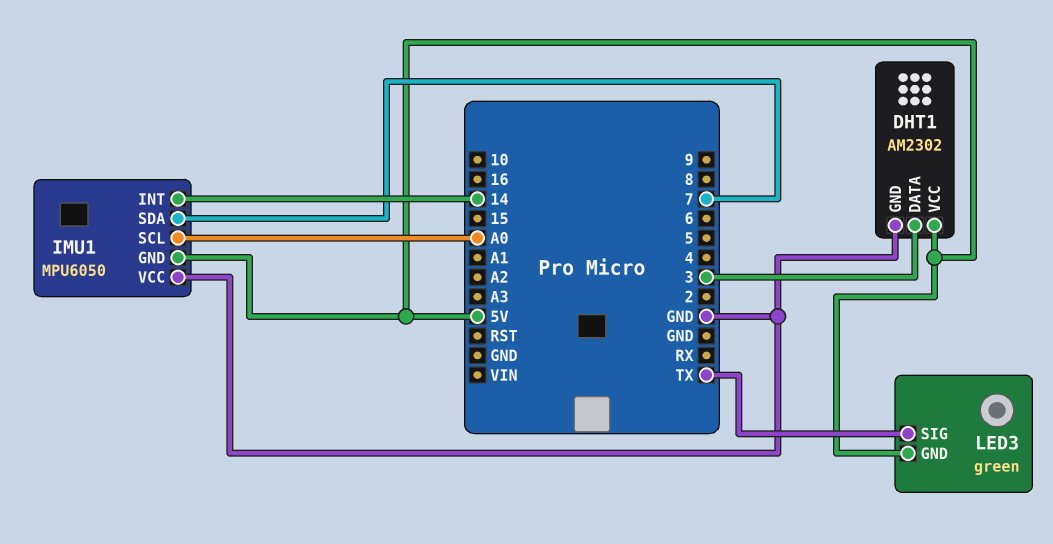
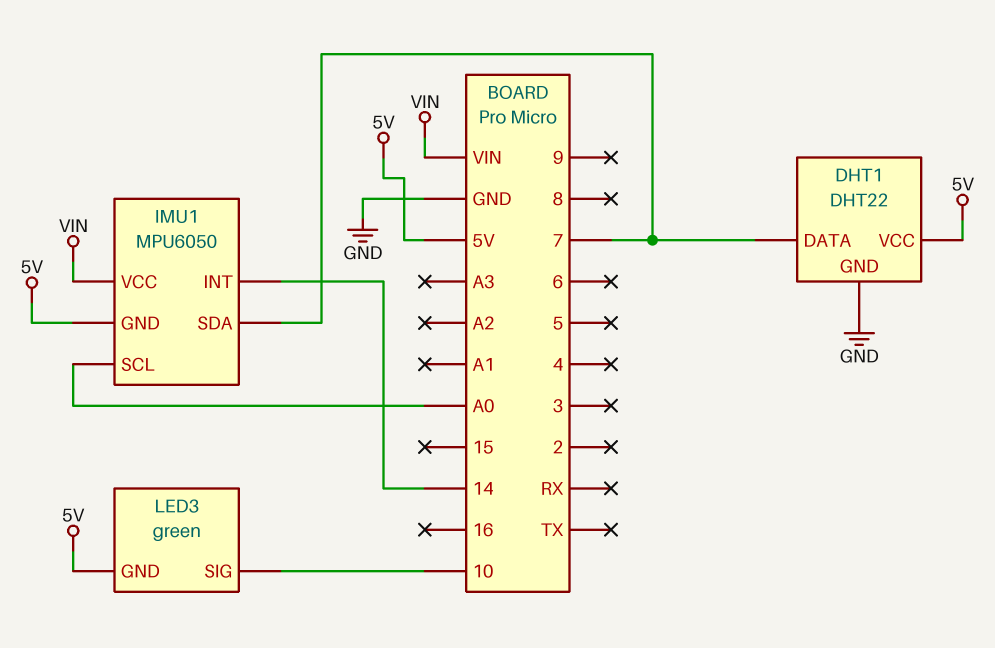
DHT1: AM2302 -> DHT22
DHT1 pin DATA: 3 -> 7
IMU1 pin VCC: GND -> VIN
LED3 pin SIG: TX -> 10

